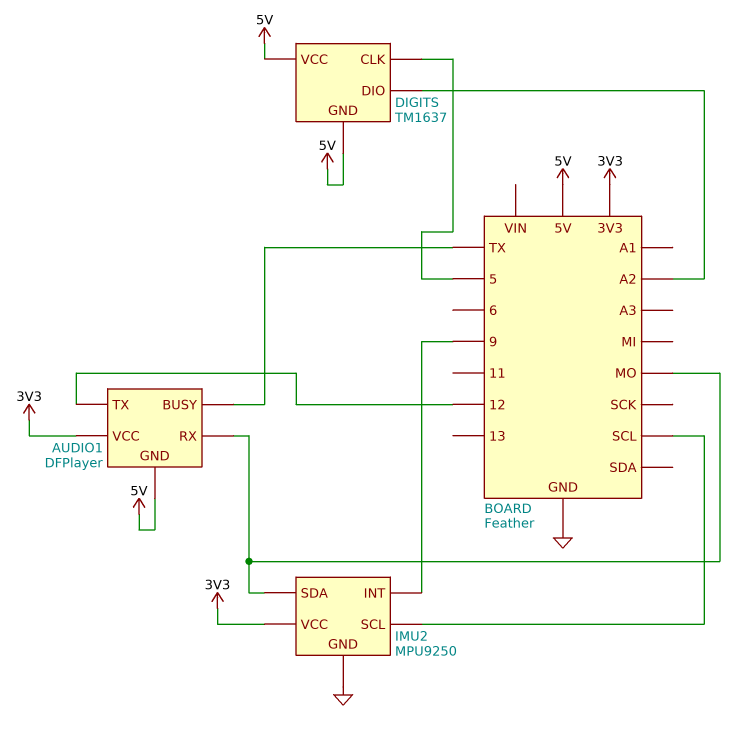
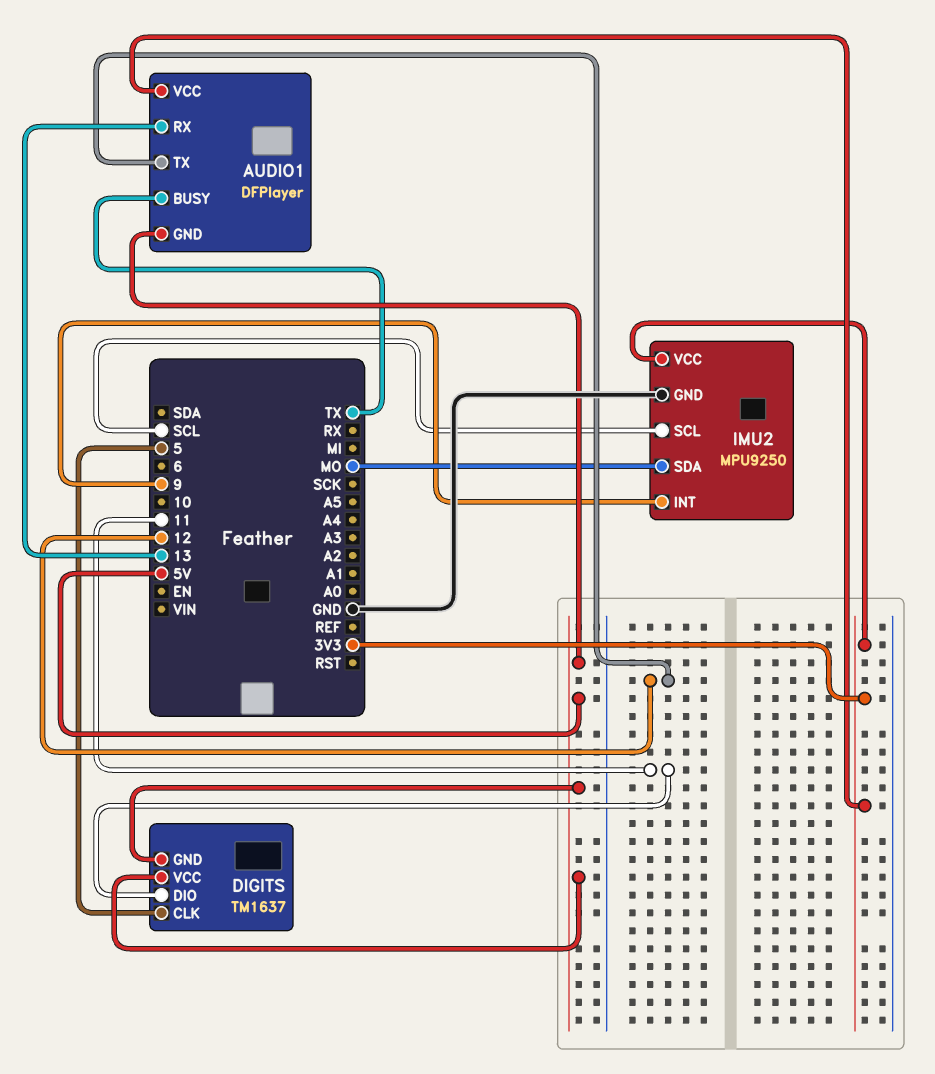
AUDIO1 pin RX: MO -> 13
DIGITS pin DIO: A2 -> 11

